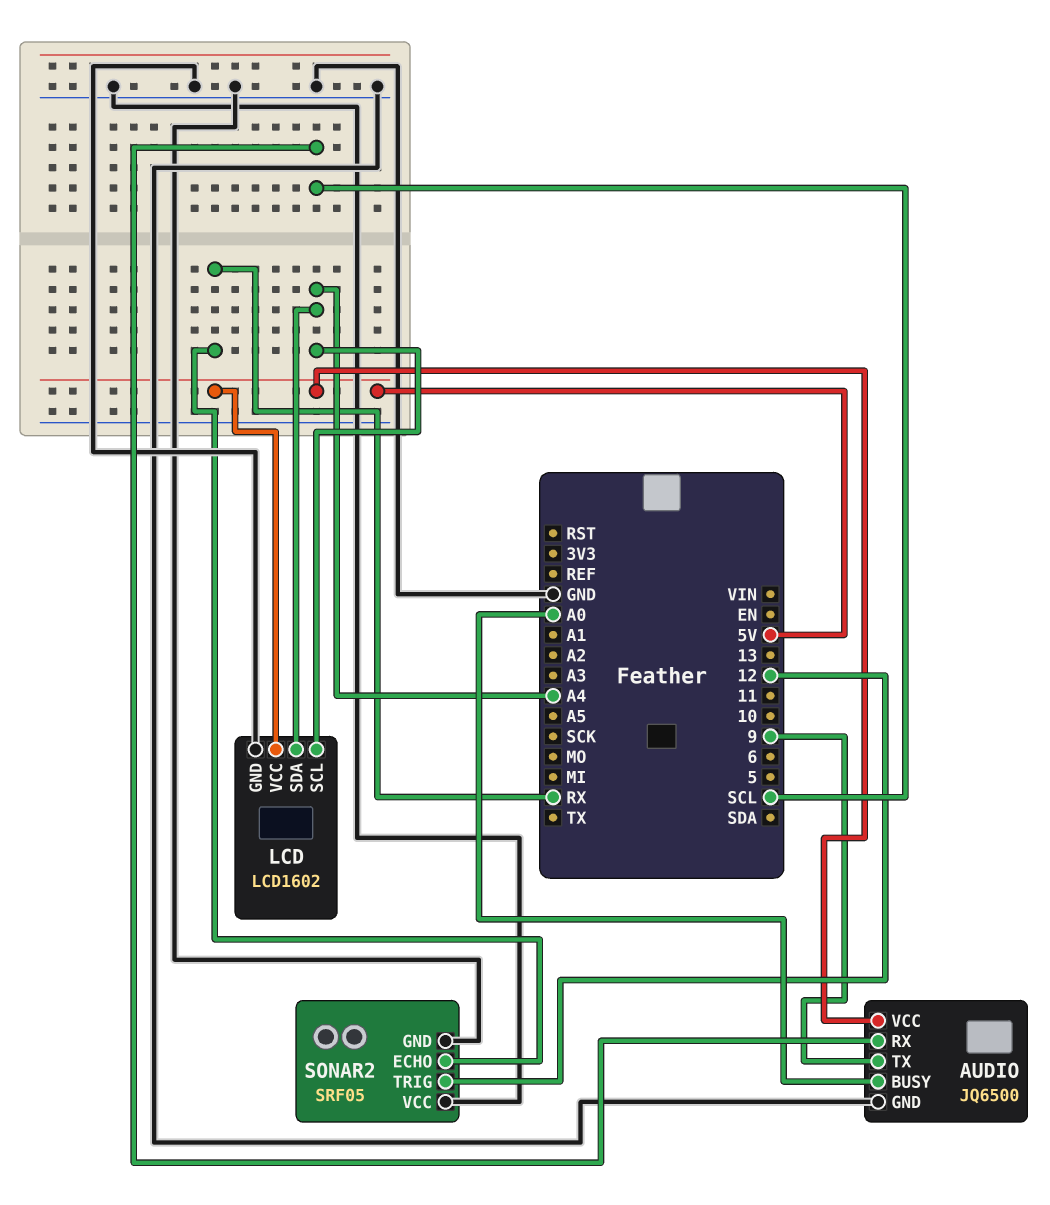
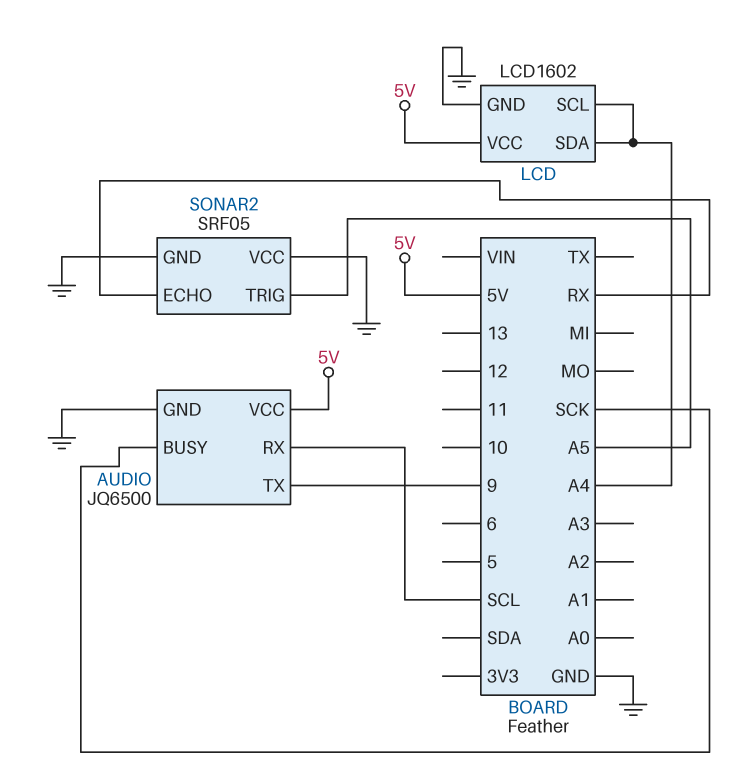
AUDIO pin BUSY: A0 -> SCK
SONAR2 pin TRIG: 12 -> A5

